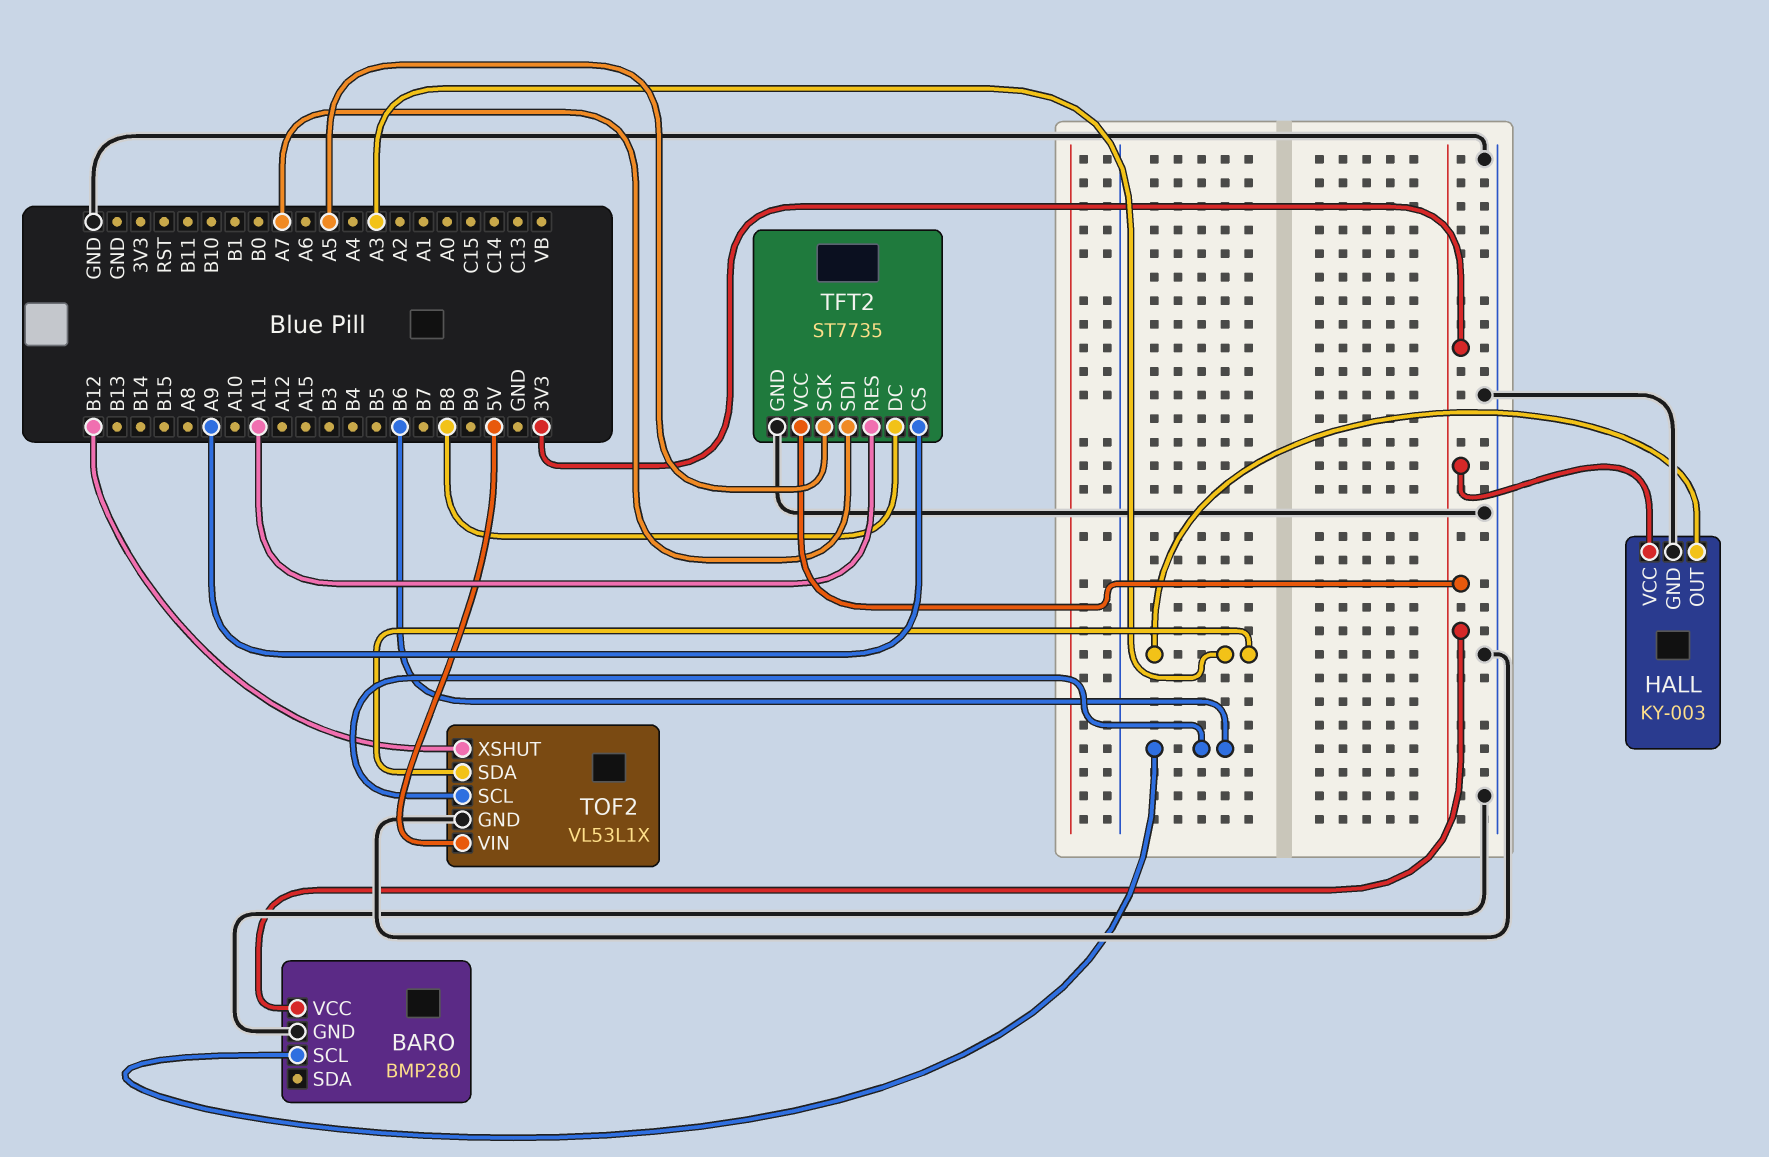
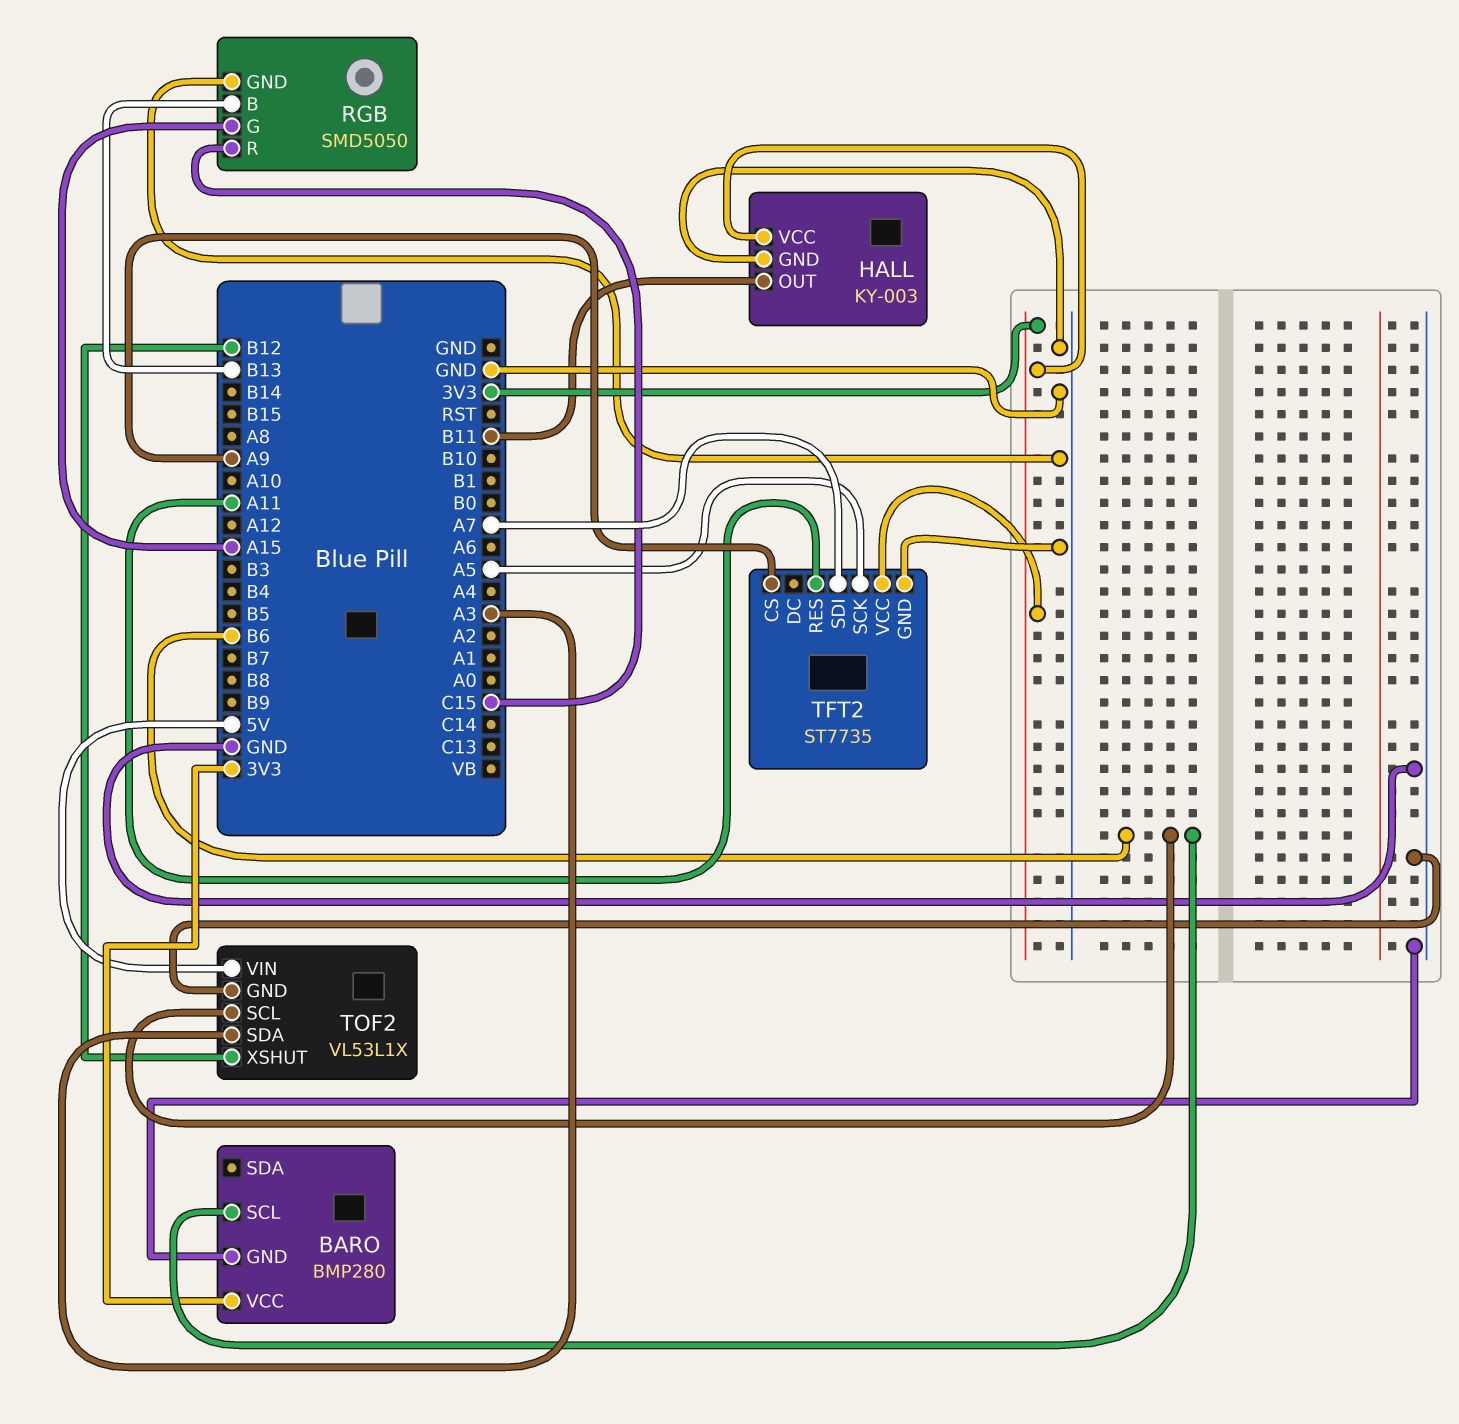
HALL pin OUT: A3 -> B11
RGB: none -> SMD5050
RGB pin B: none -> B13
RGB pin G: none -> A15
RGB pin GND: none -> GND
RGB pin R: none -> C15
TFT2 pin DC: B8 -> none

